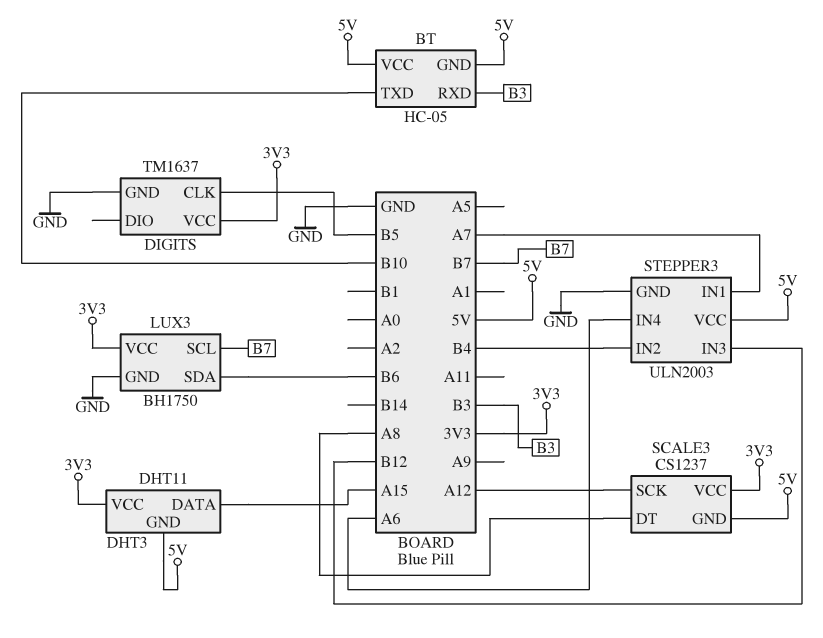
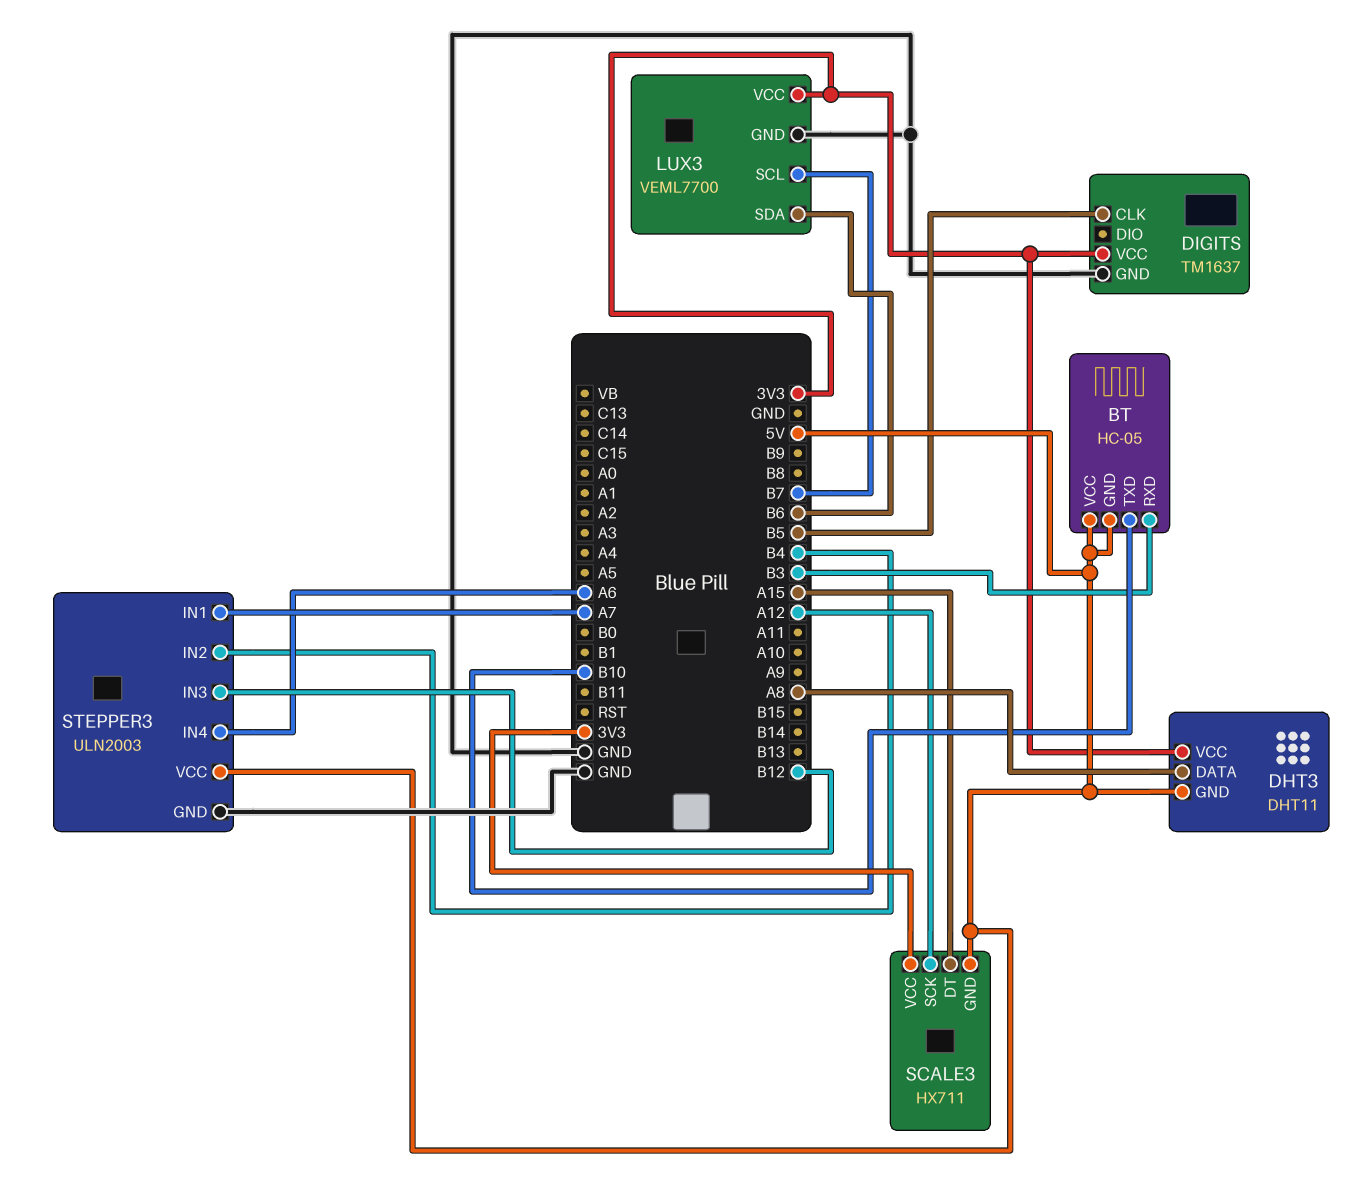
DHT3 pin DATA: A15 -> A8
LUX3: BH1750 -> VEML7700
SCALE3: CS1237 -> HX711
SCALE3 pin DT: A8 -> A15

